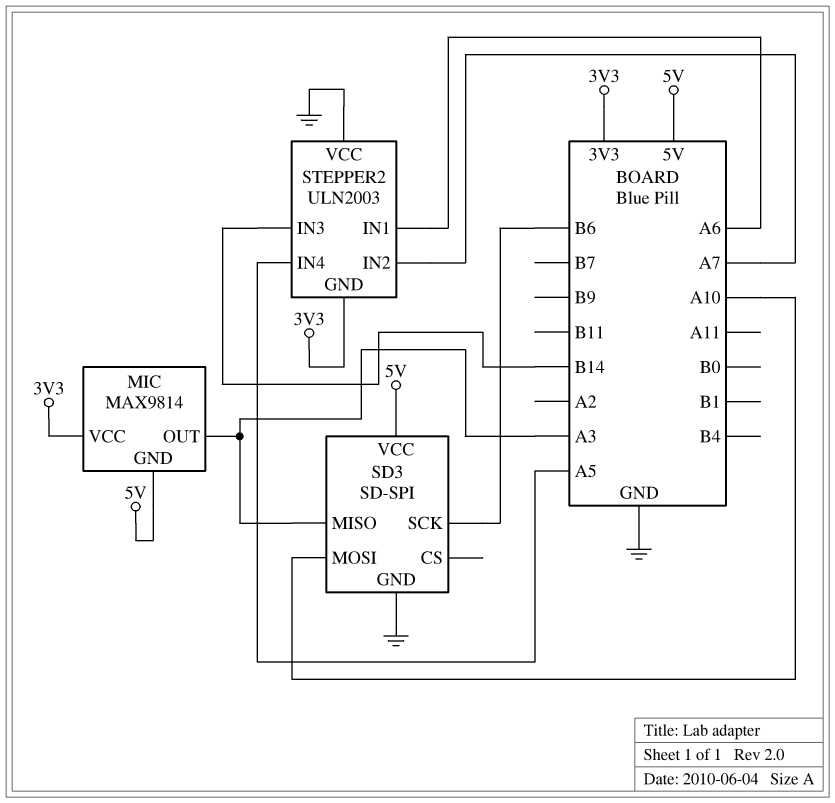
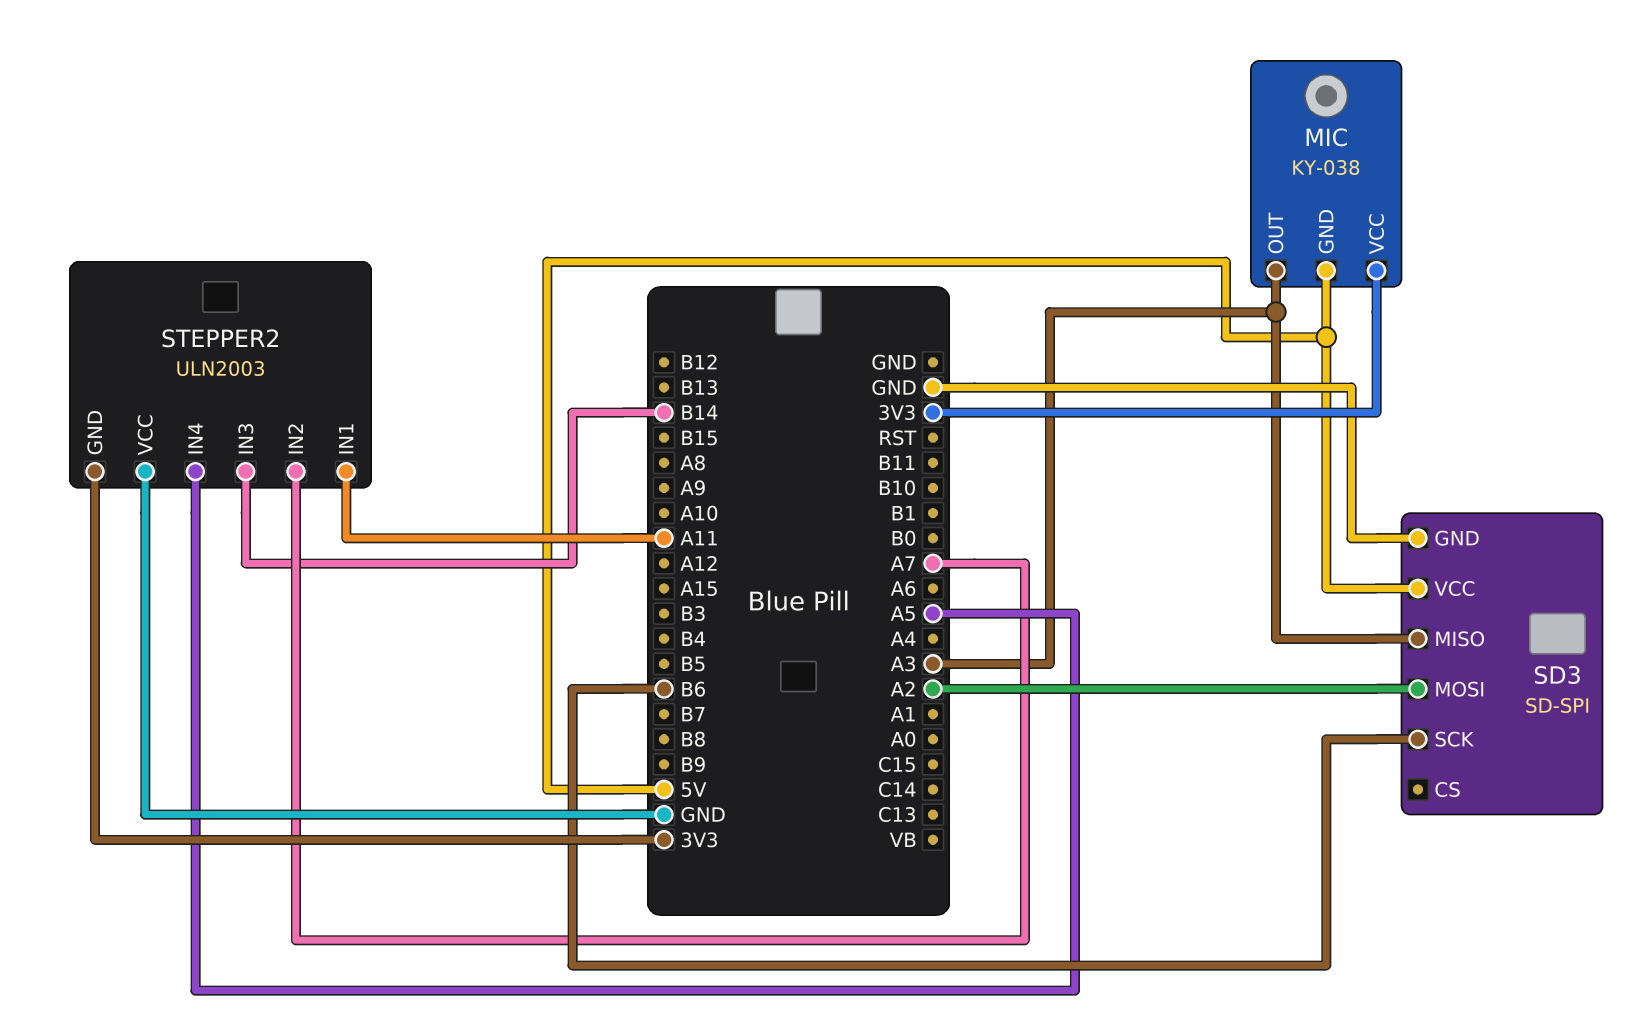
MIC: MAX9814 -> KY-038
SD3 pin MOSI: A10 -> A2
STEPPER2 pin IN1: A6 -> A11

